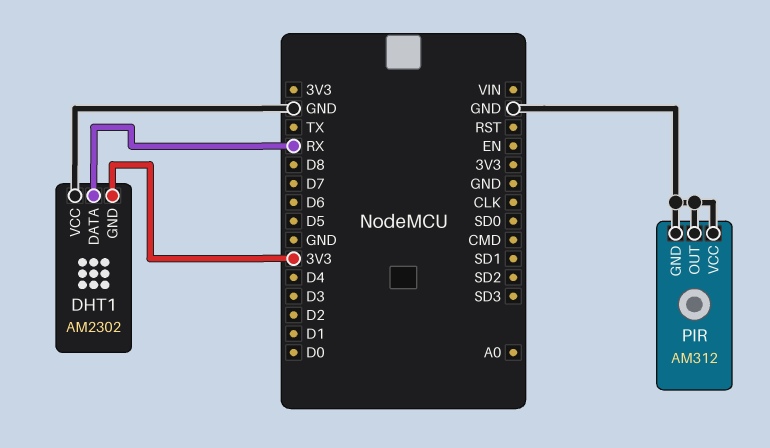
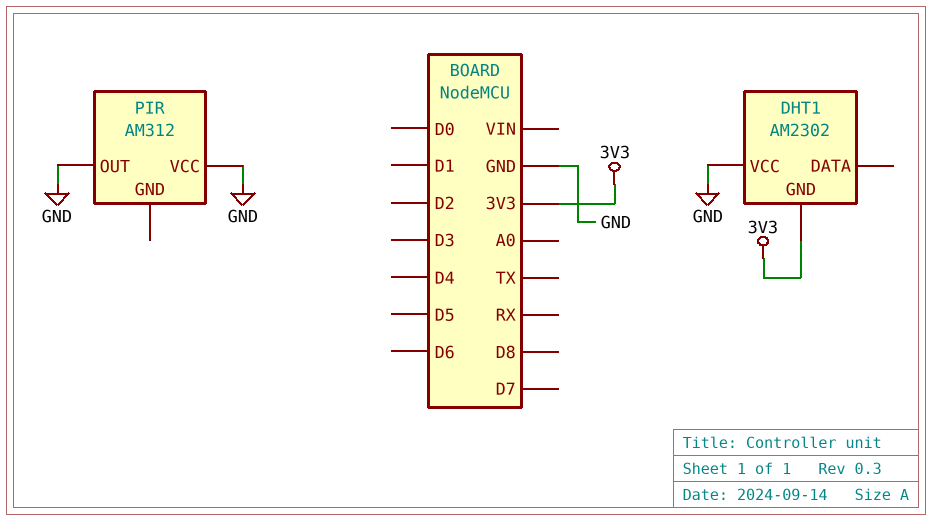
DHT1 pin DATA: RX -> none
PIR pin GND: GND -> none

